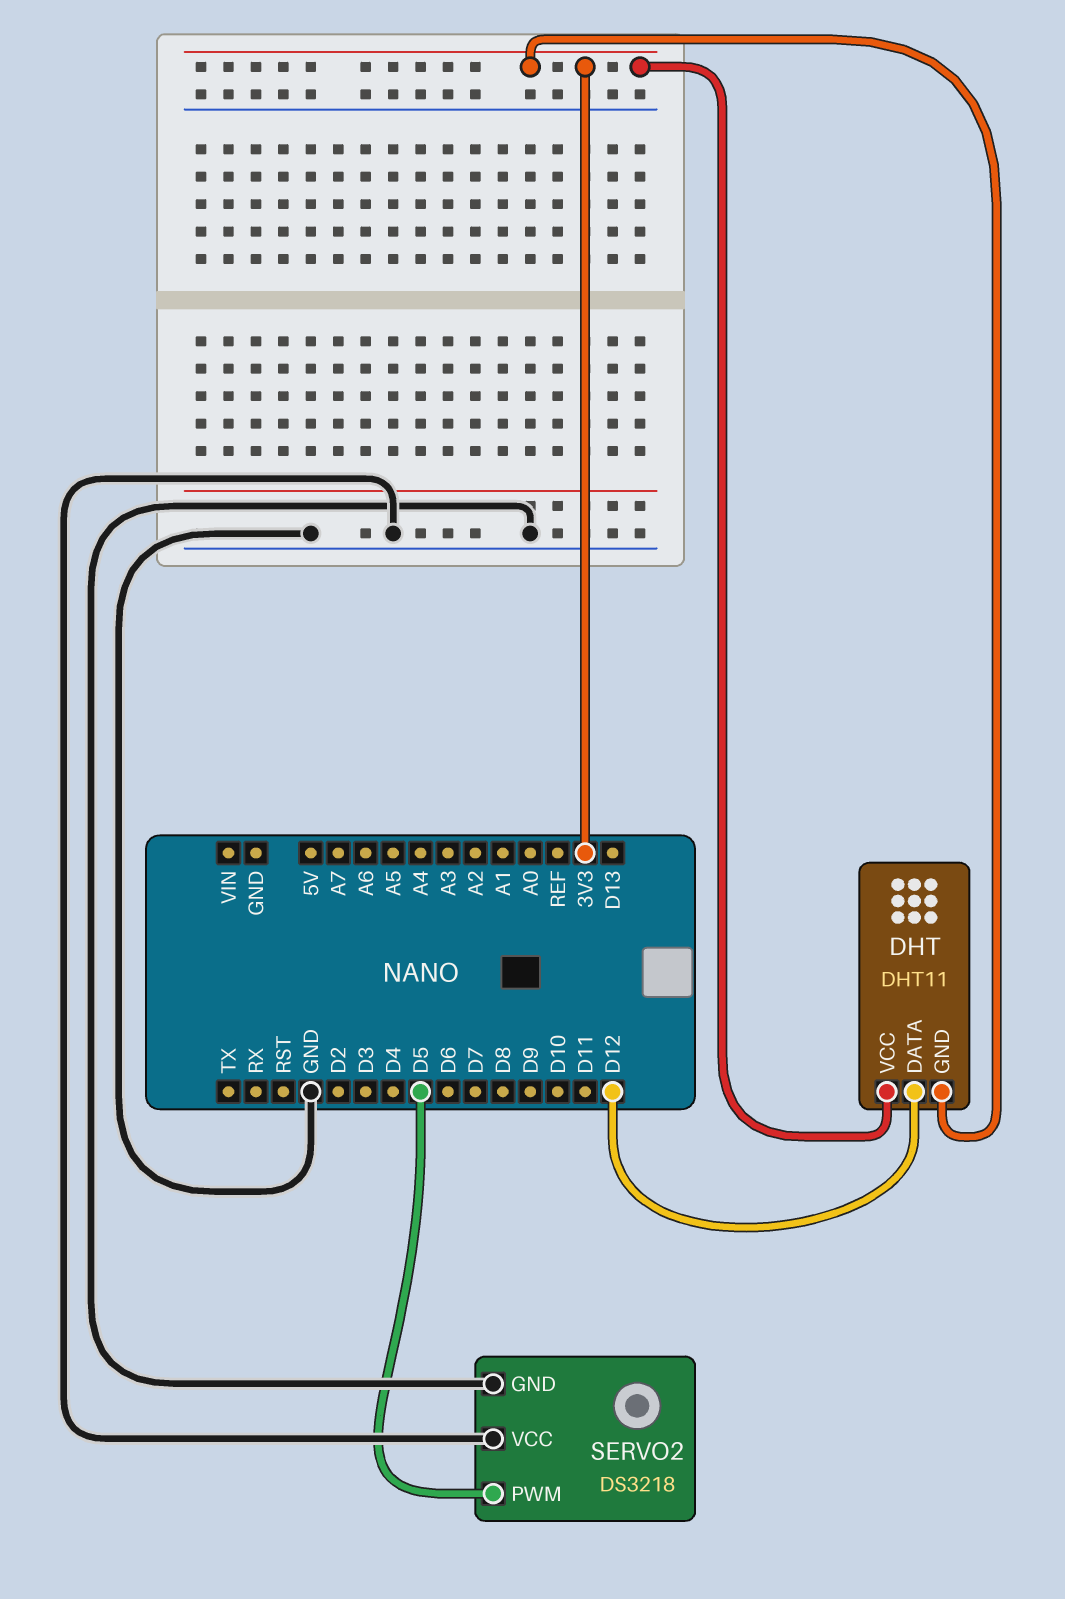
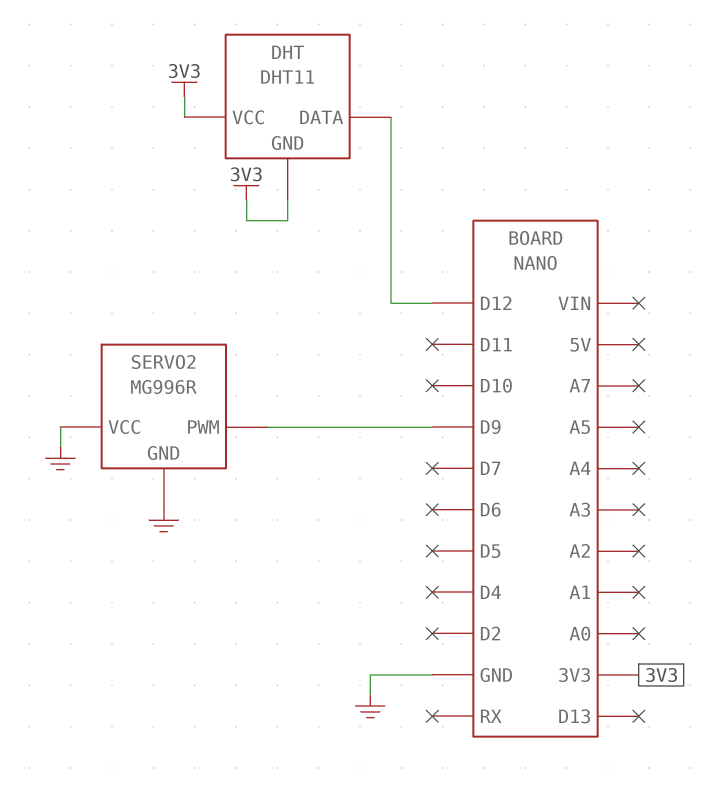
SERVO2: DS3218 -> MG996R
SERVO2 pin PWM: D5 -> D9

